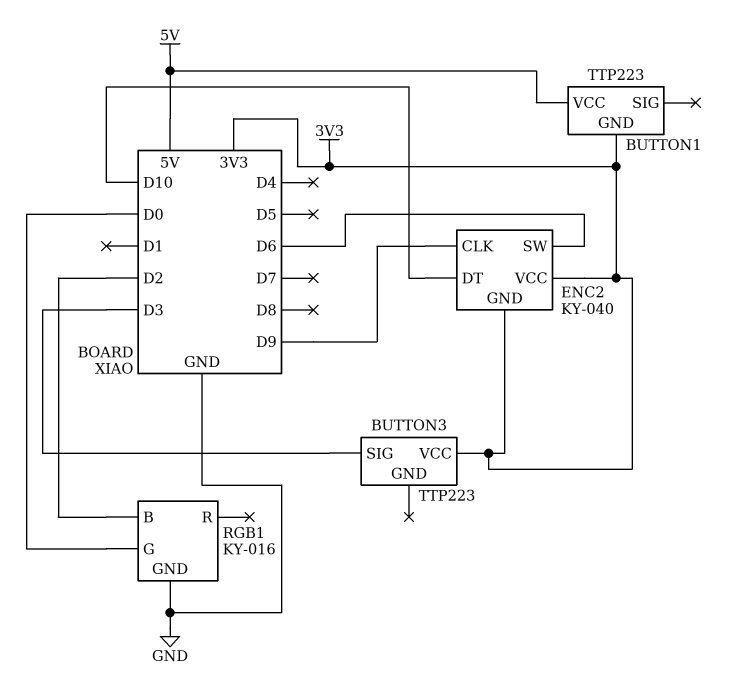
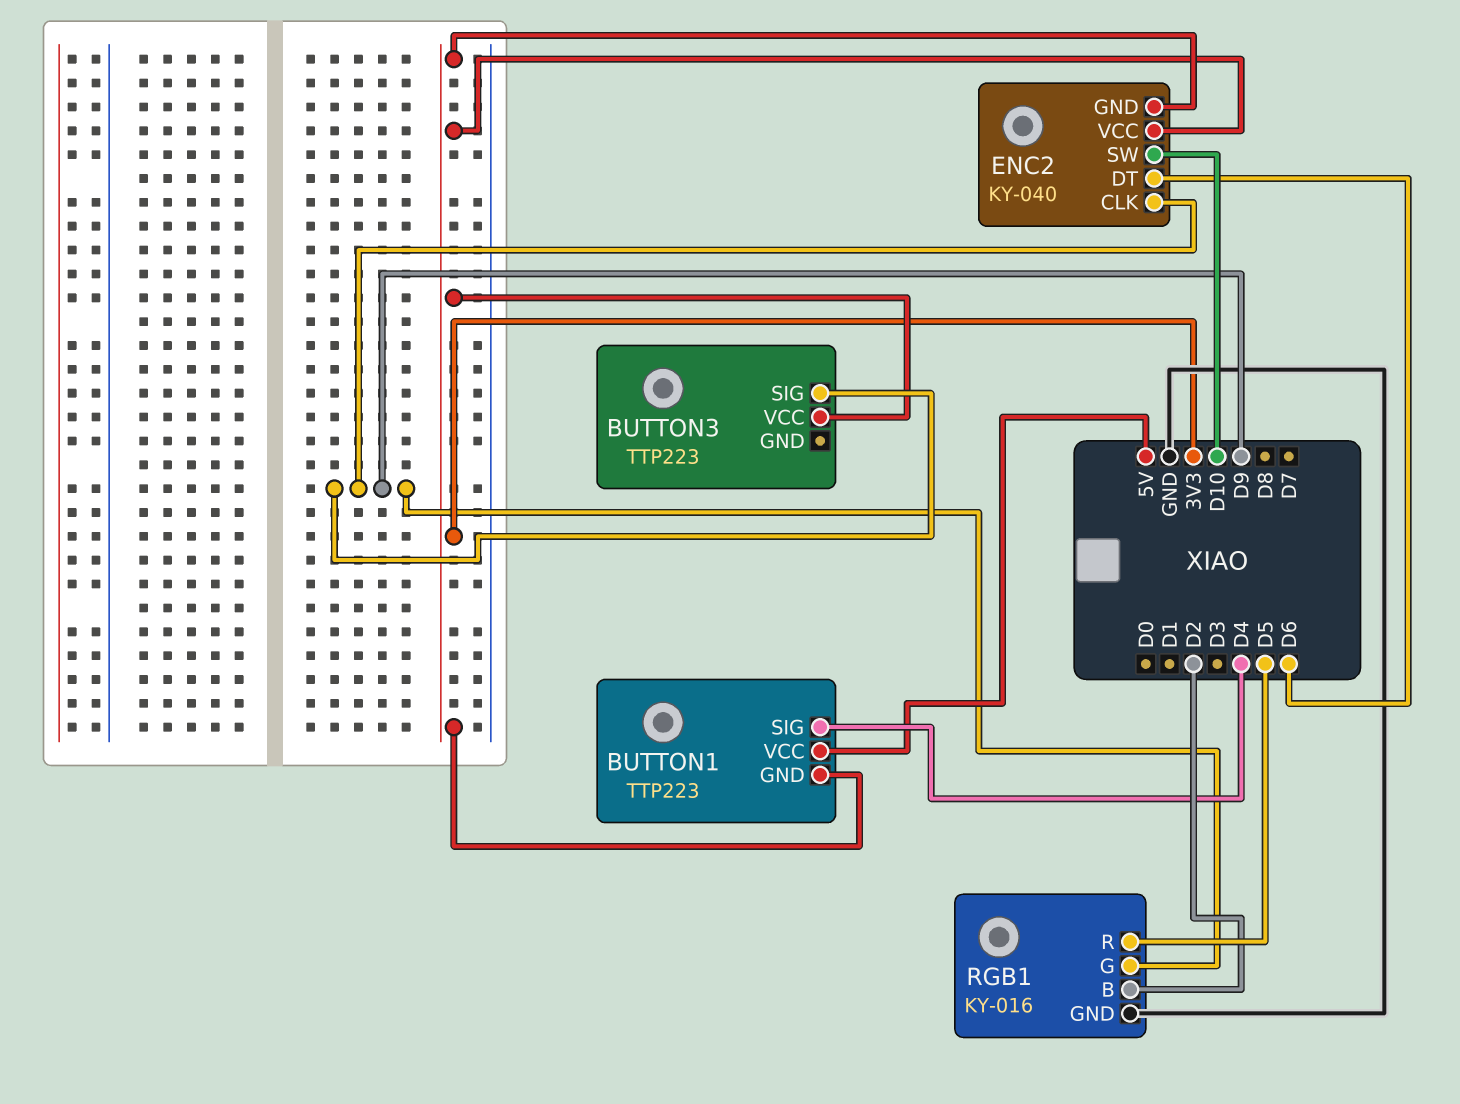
BUTTON1 pin SIG: none -> D4
BUTTON3 pin SIG: D3 -> D9
ENC2 pin DT: D10 -> D6
ENC2 pin SW: D6 -> D10
RGB1 pin G: D0 -> D9
RGB1 pin R: none -> D5

